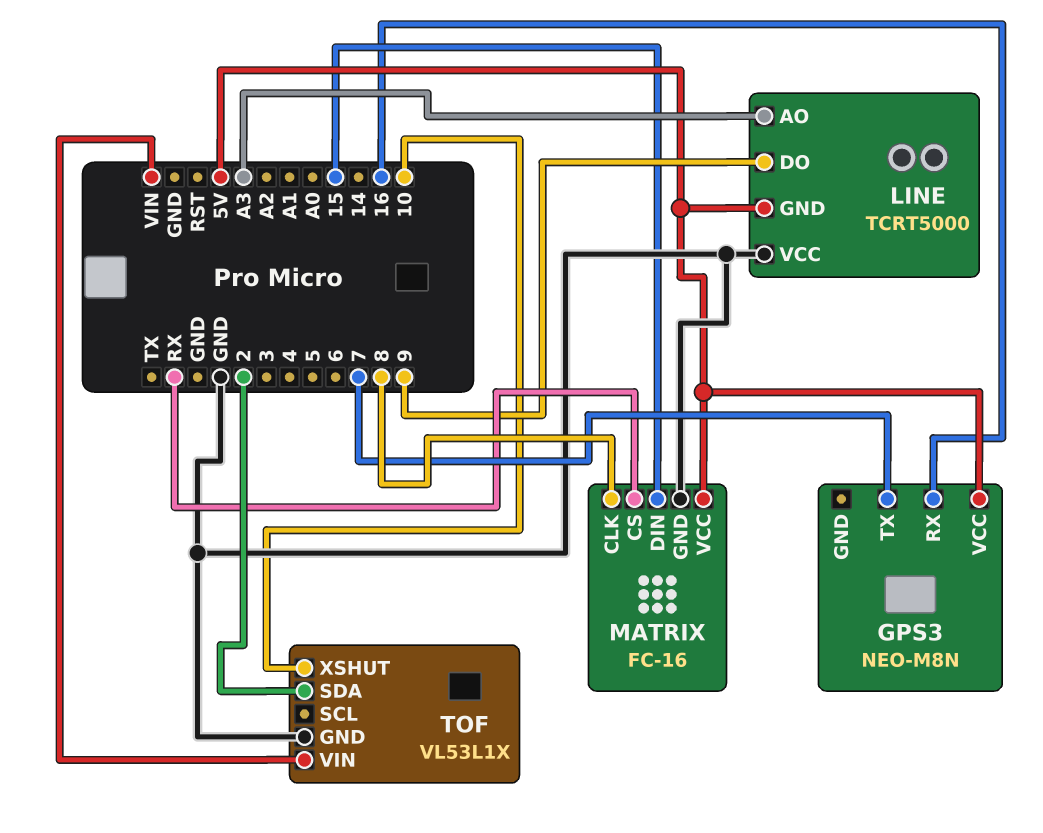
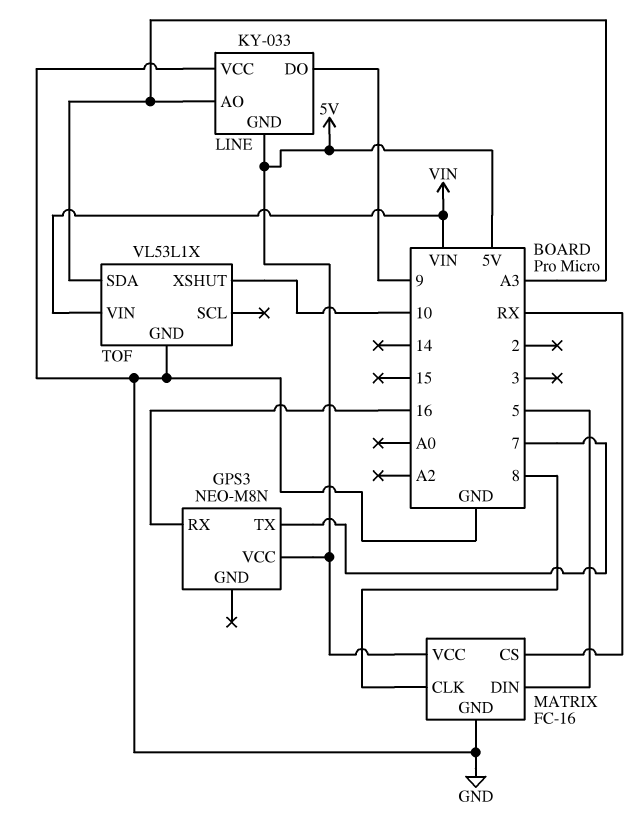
LINE: TCRT5000 -> KY-033
MATRIX pin DIN: 15 -> 5
TOF pin SDA: 2 -> A3

